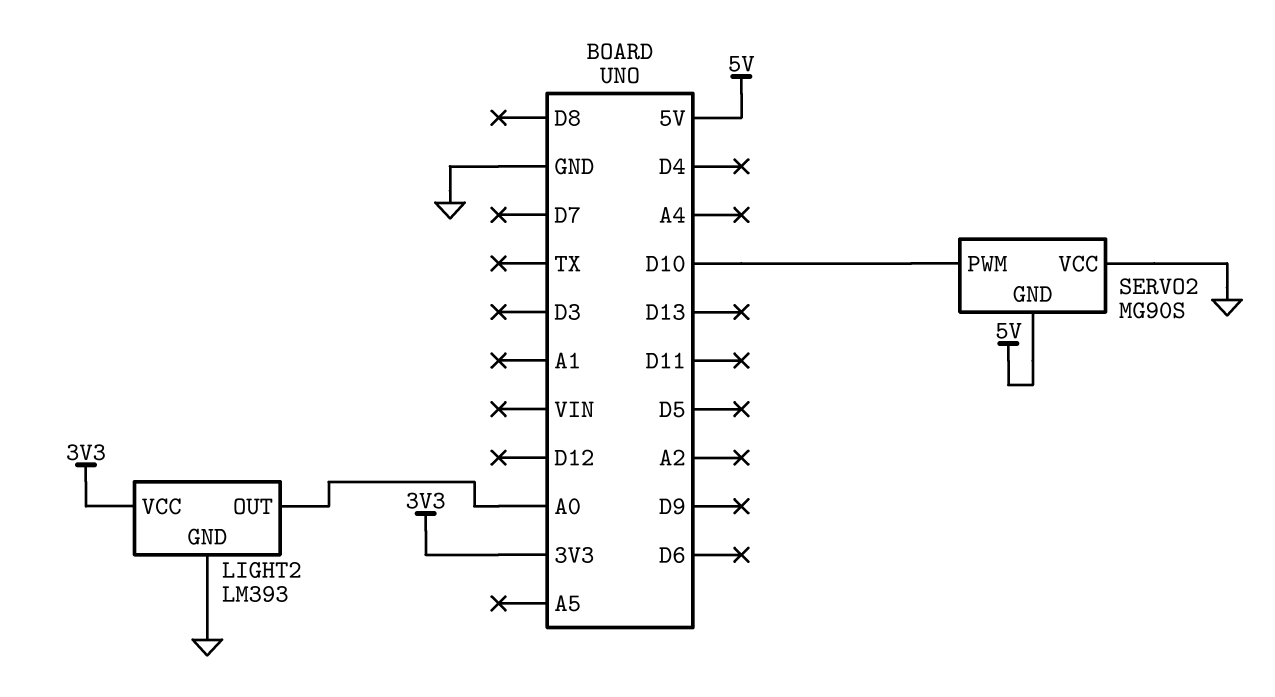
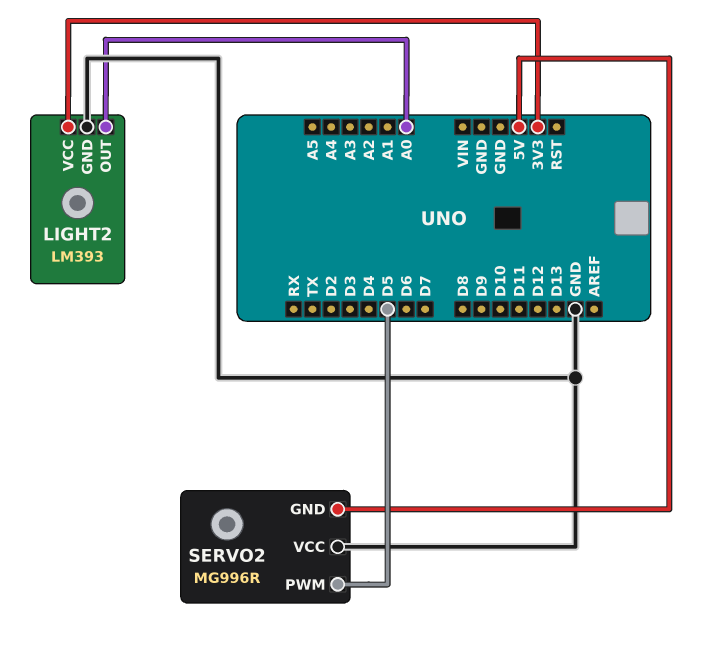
SERVO2: MG90S -> MG996R
SERVO2 pin PWM: D10 -> D5

